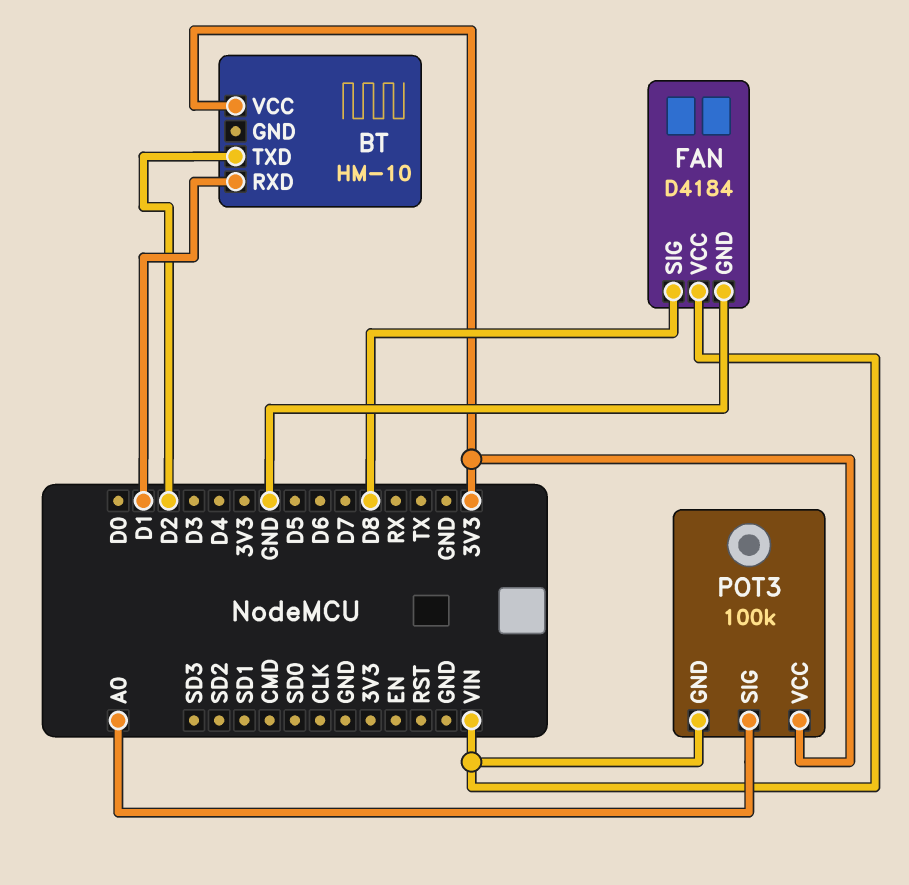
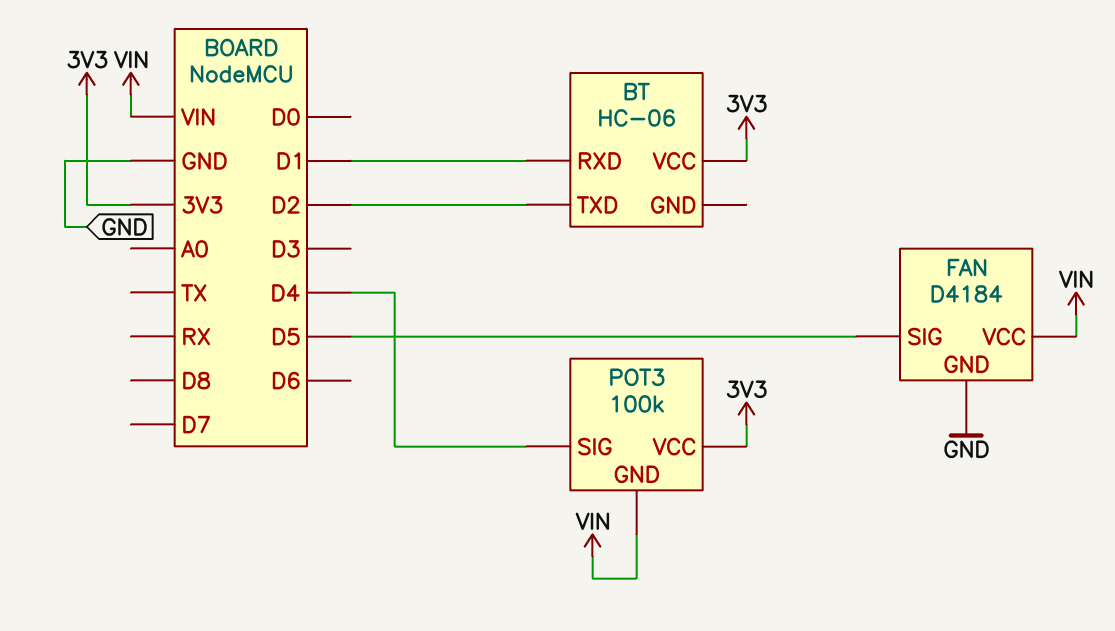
BT: HM-10 -> HC-06
FAN pin SIG: D8 -> D5
POT3 pin SIG: A0 -> D4

